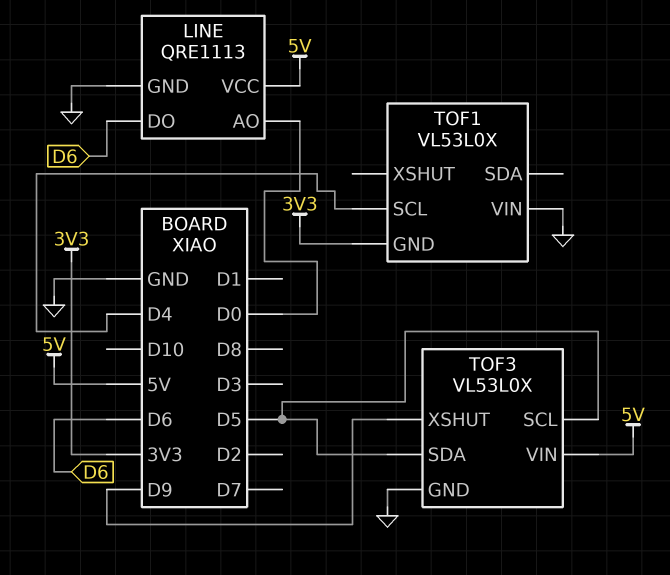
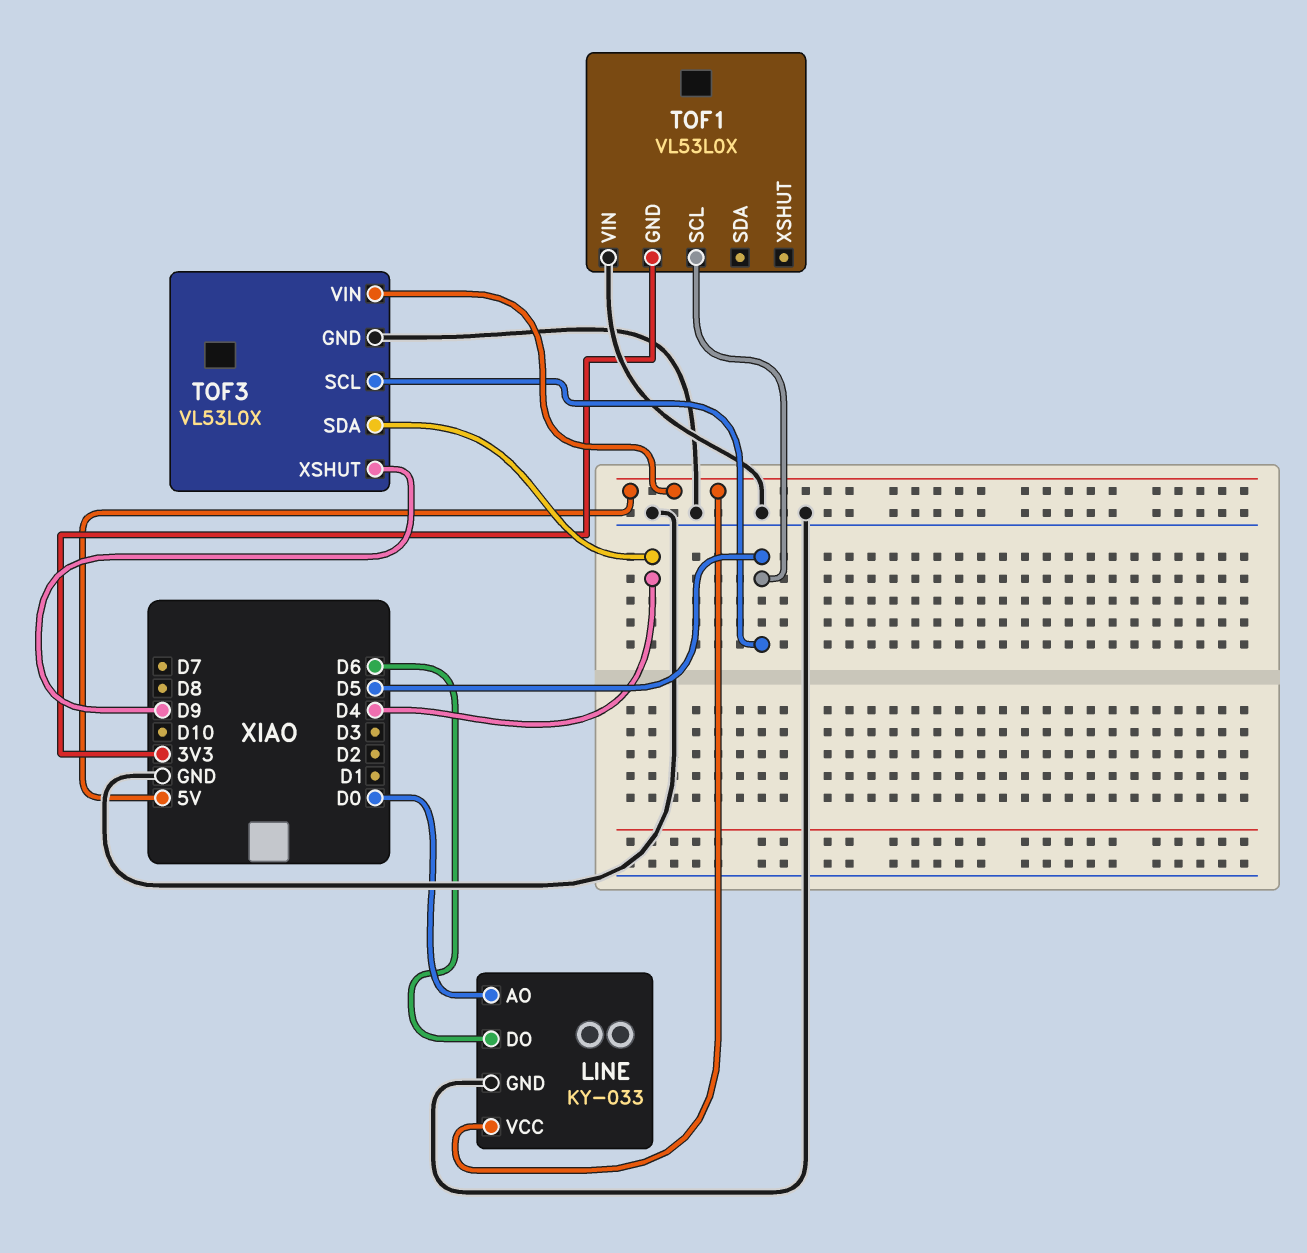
LINE: QRE1113 -> KY-033
TOF1 pin SCL: D4 -> D5
TOF3 pin SDA: D5 -> D4

